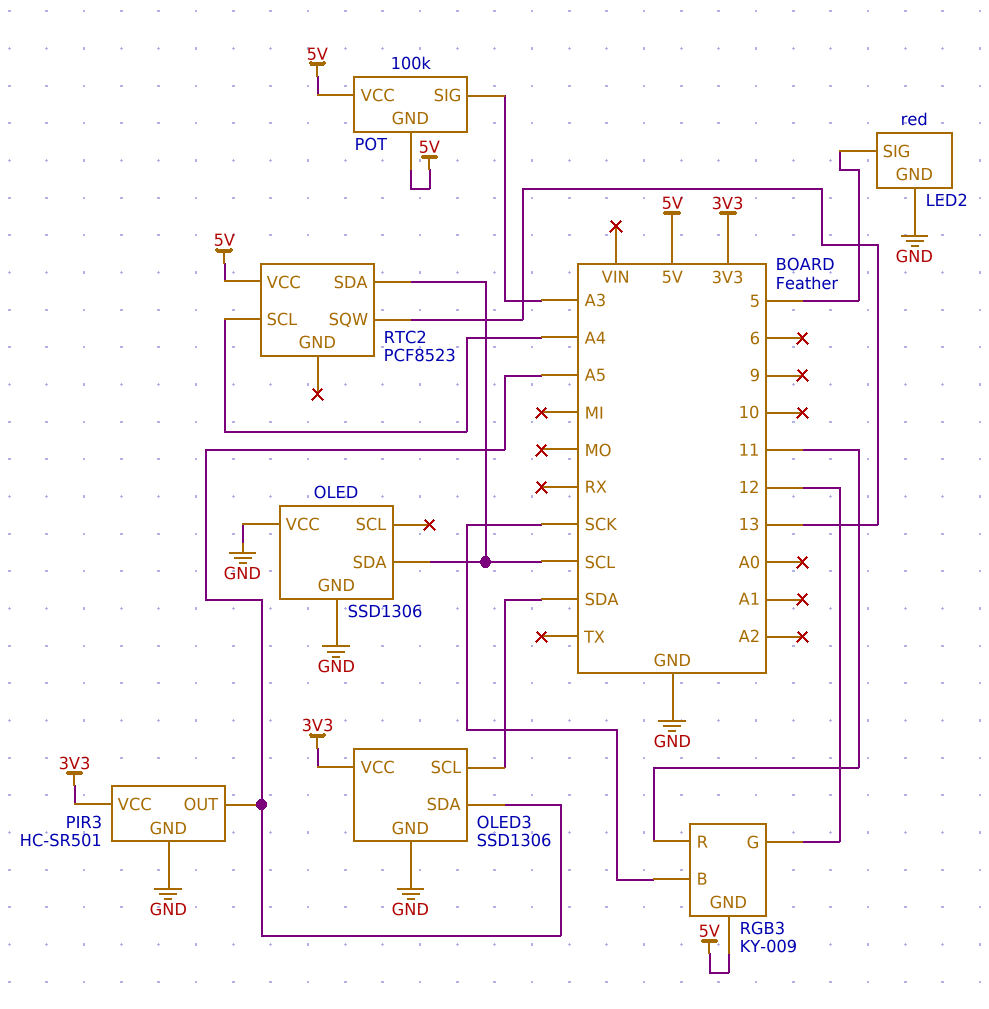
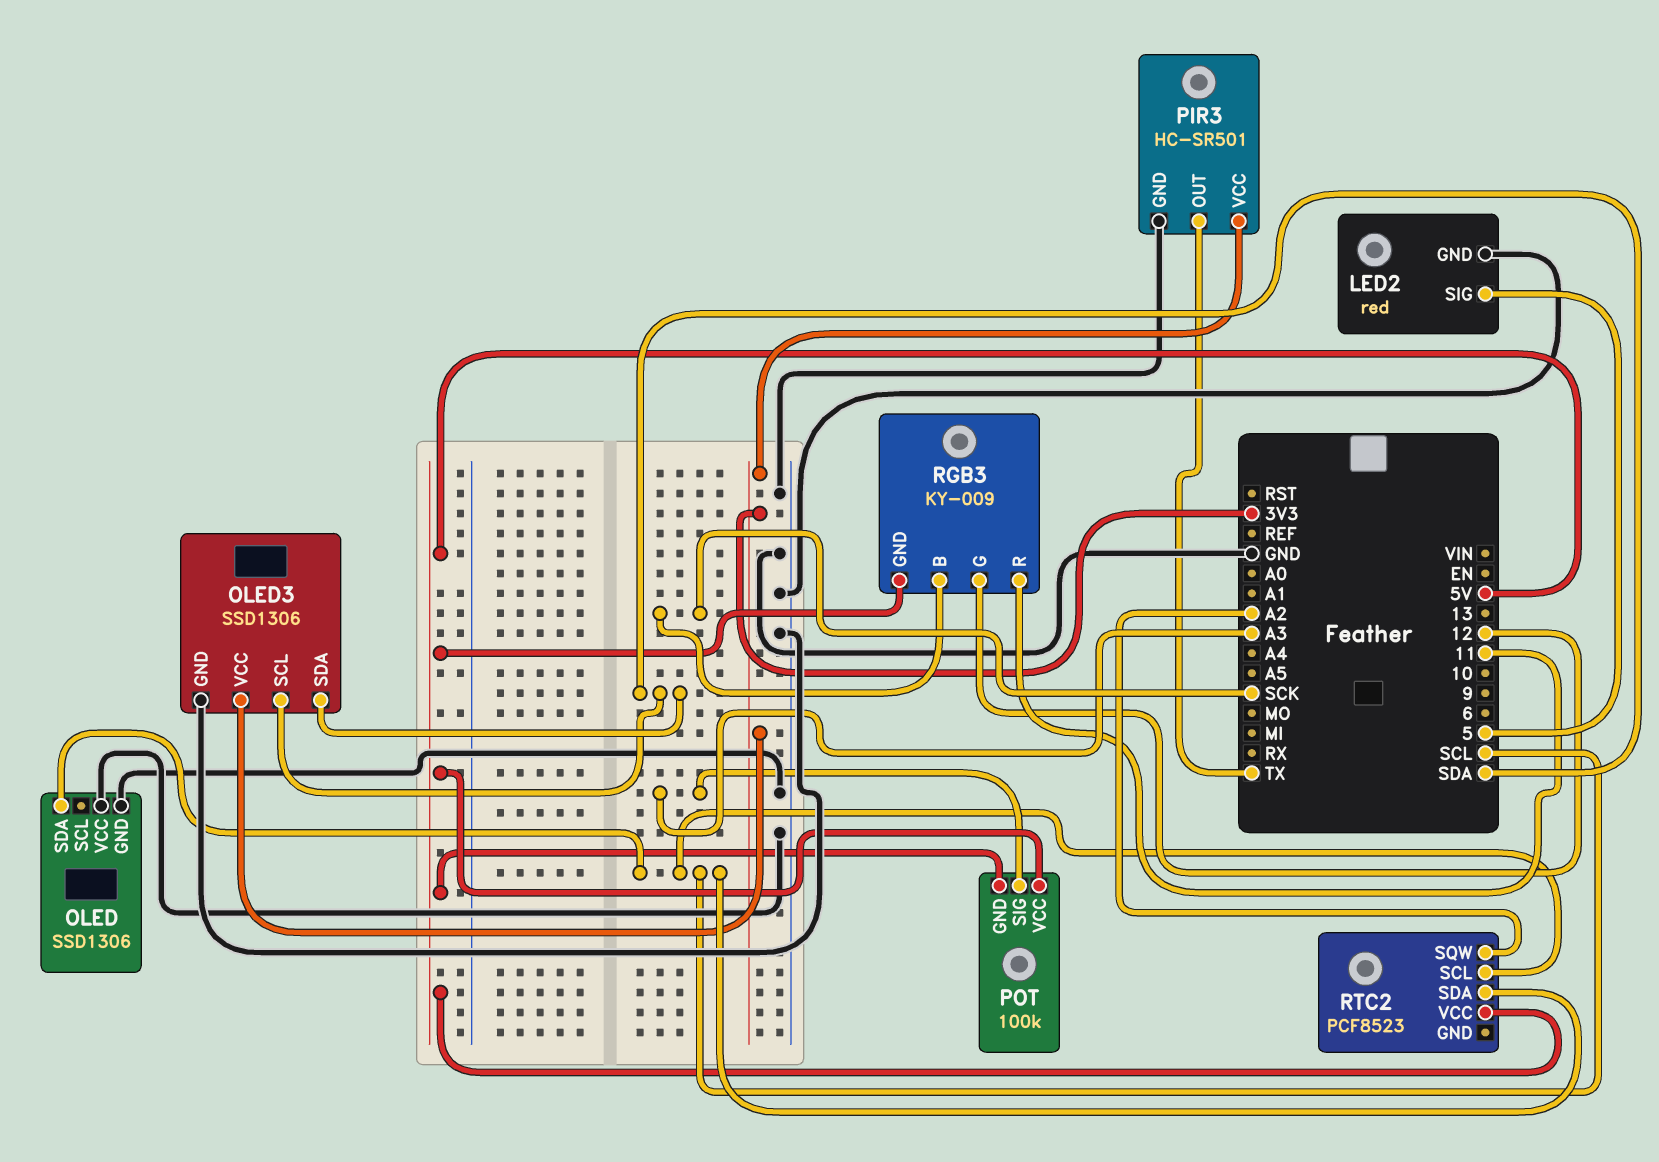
OLED3 pin SDA: A5 -> SDA
PIR3 pin OUT: A5 -> TX
RTC2 pin SCL: A4 -> SCL
RTC2 pin SQW: 13 -> A2

